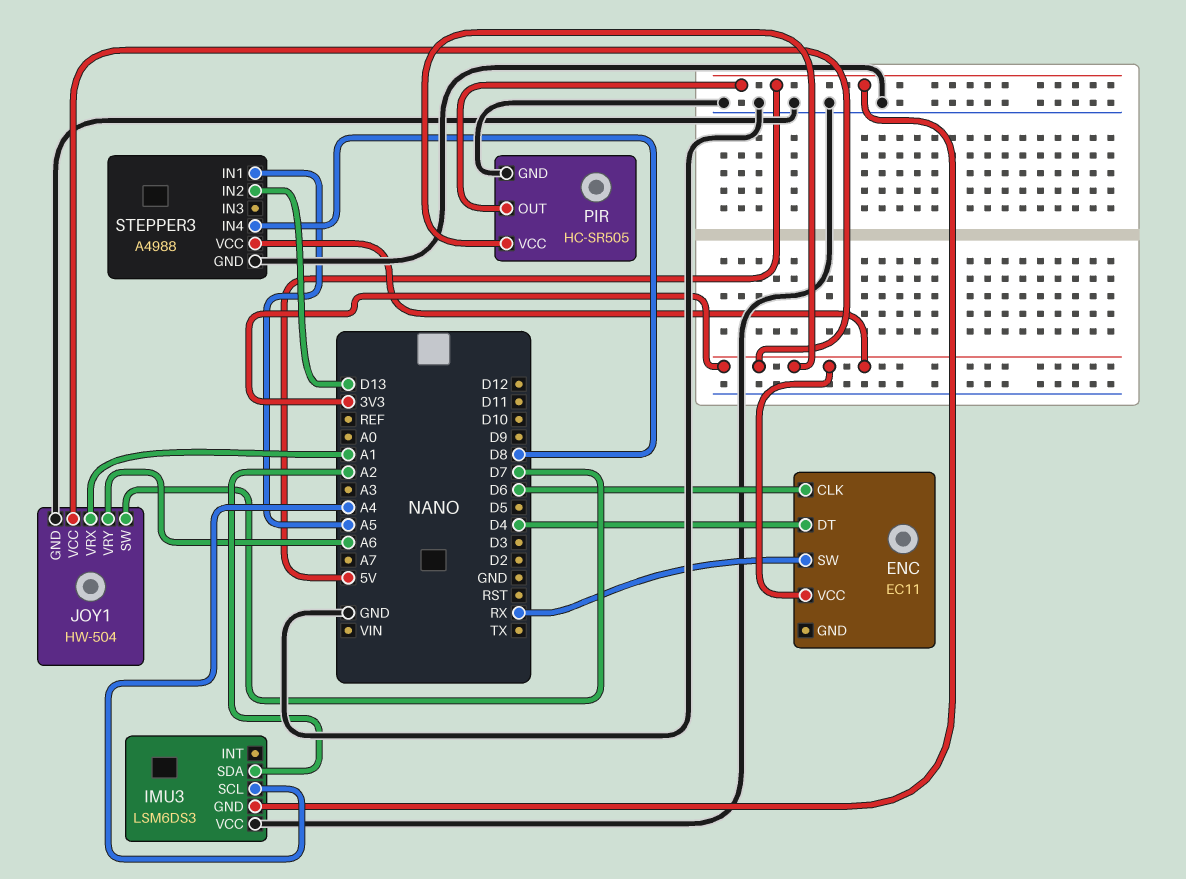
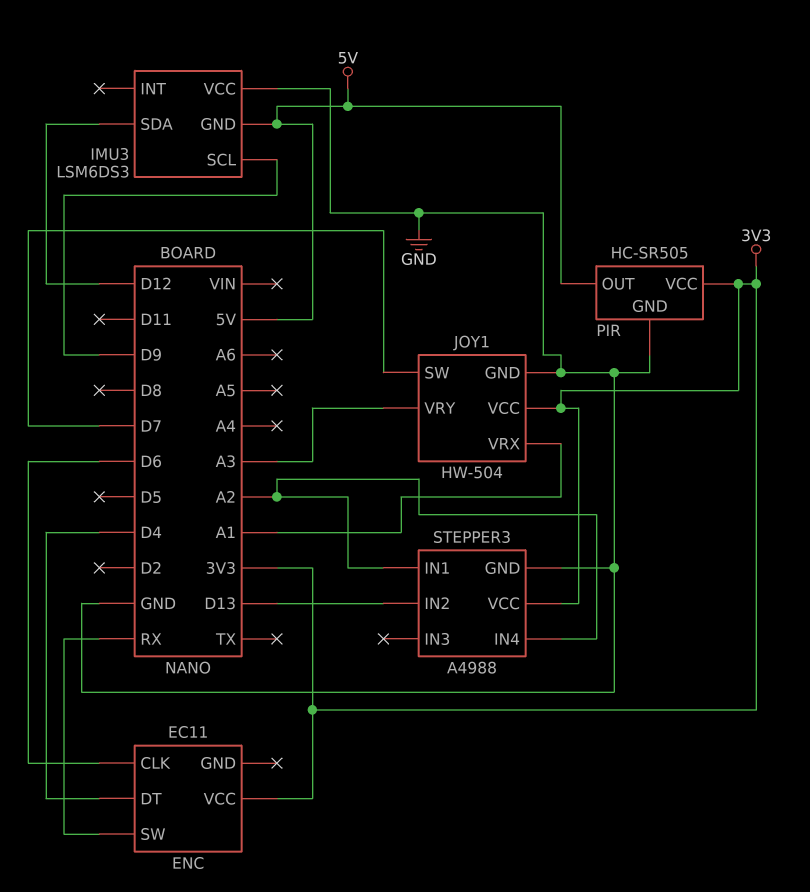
IMU3 pin SCL: A4 -> D9
IMU3 pin SDA: A2 -> D12
JOY1 pin VRY: A6 -> A3
STEPPER3 pin IN1: A5 -> A2
STEPPER3 pin IN4: D8 -> A2

